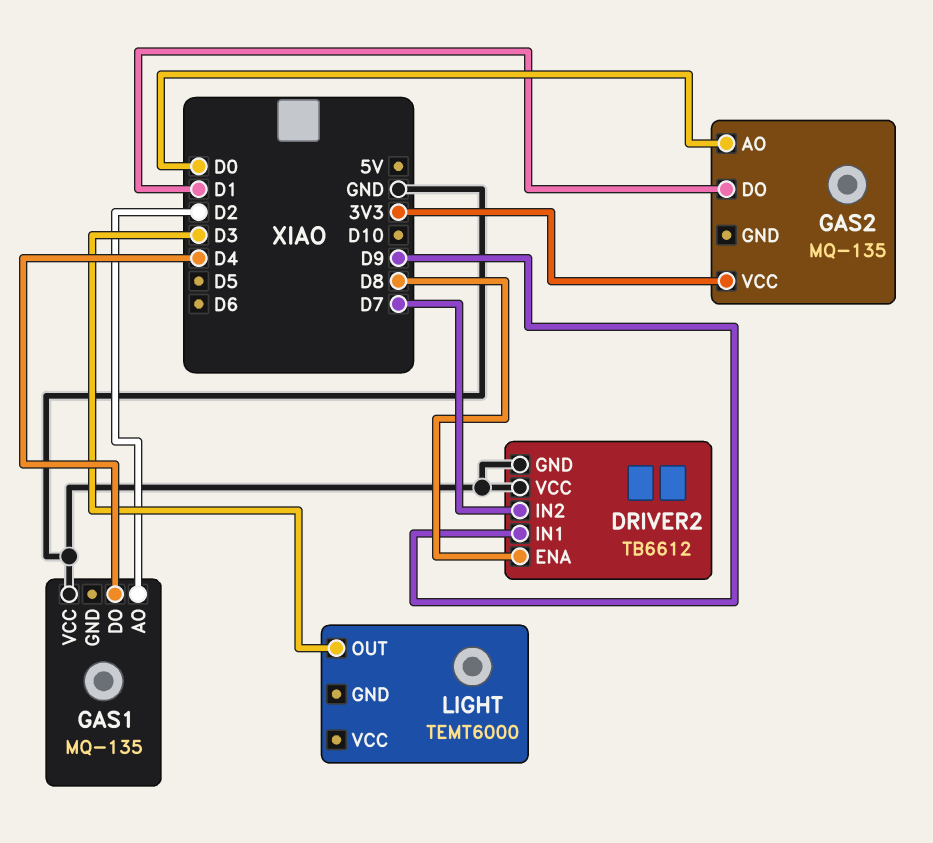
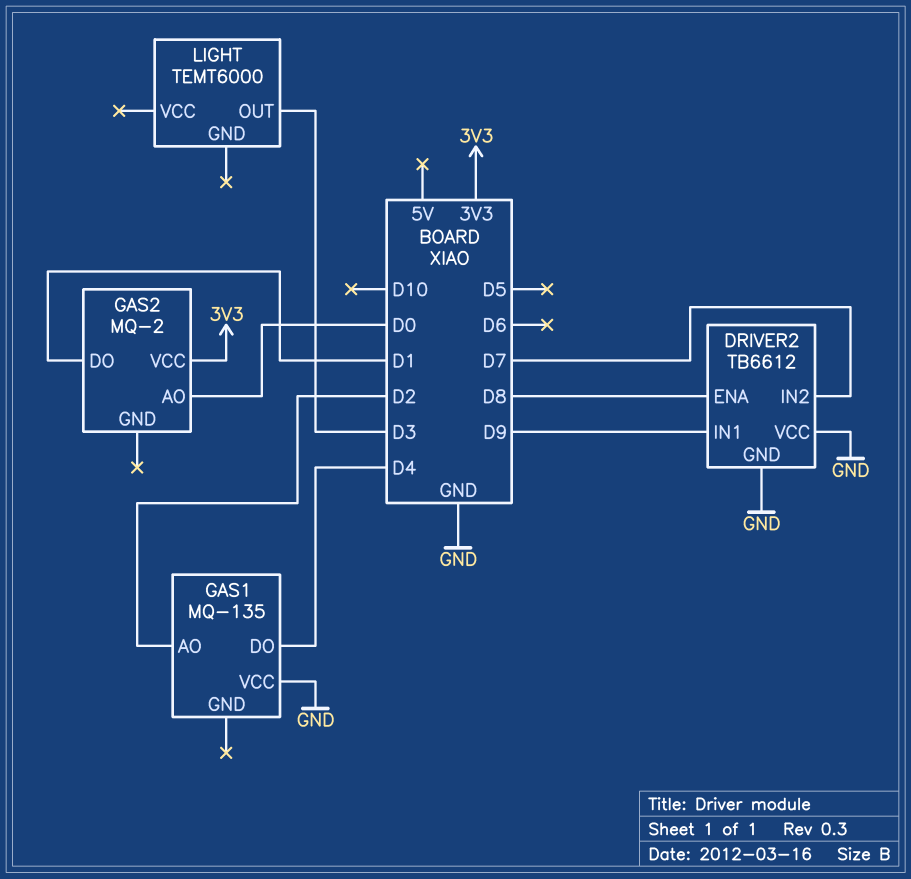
GAS2: MQ-135 -> MQ-2

